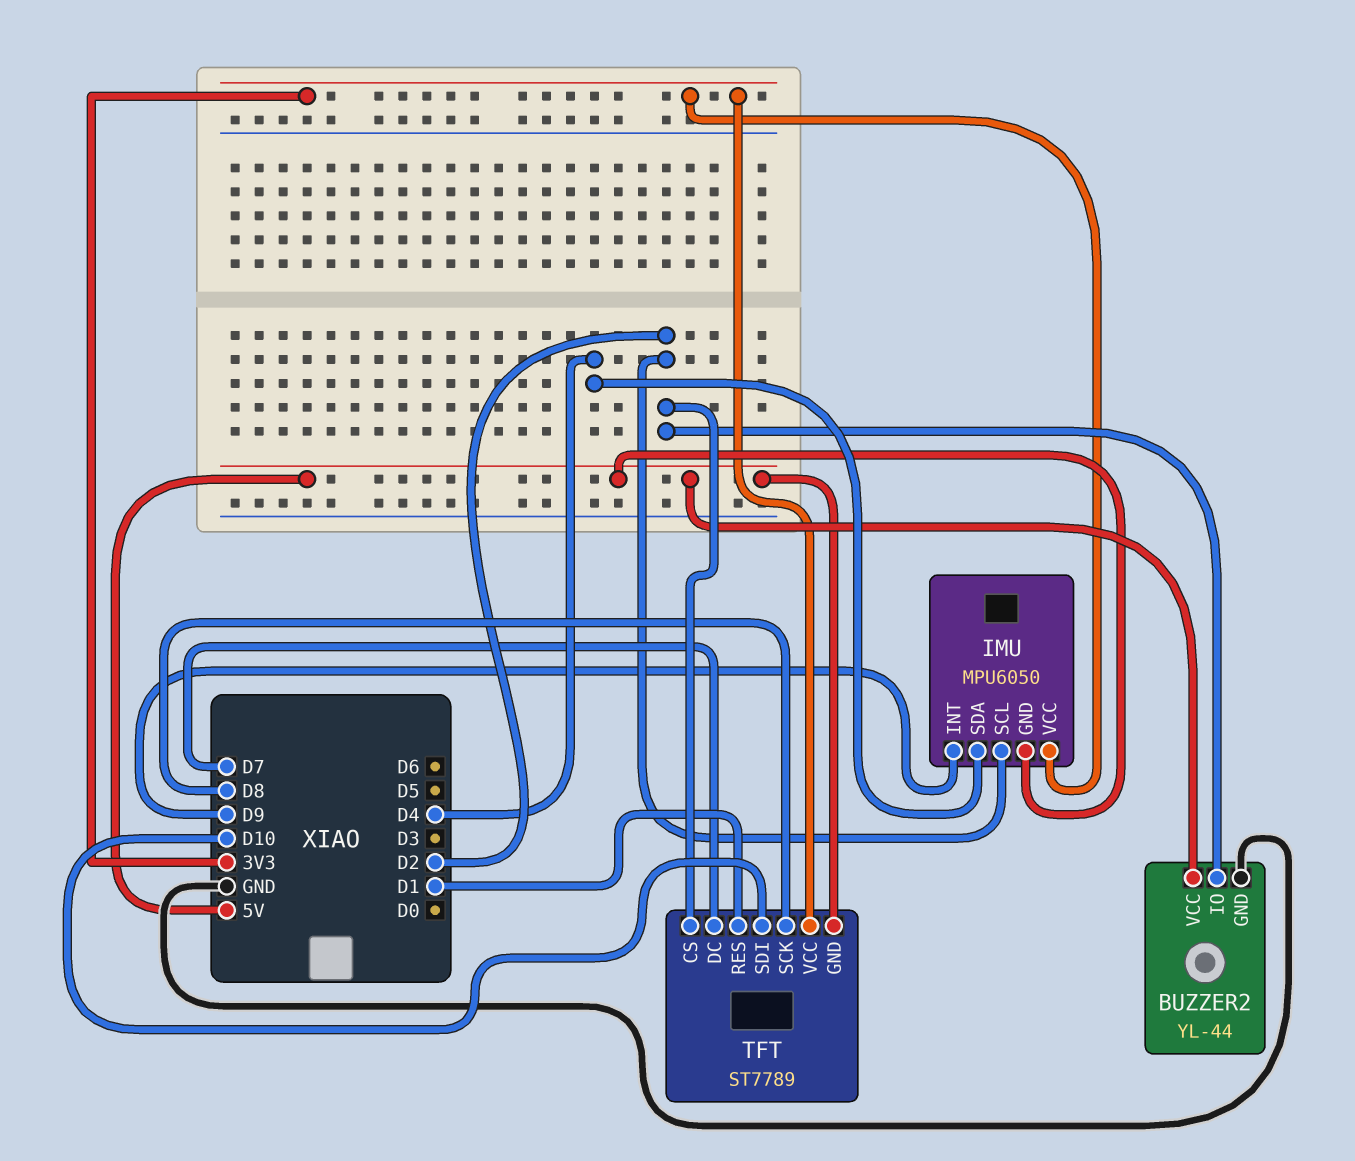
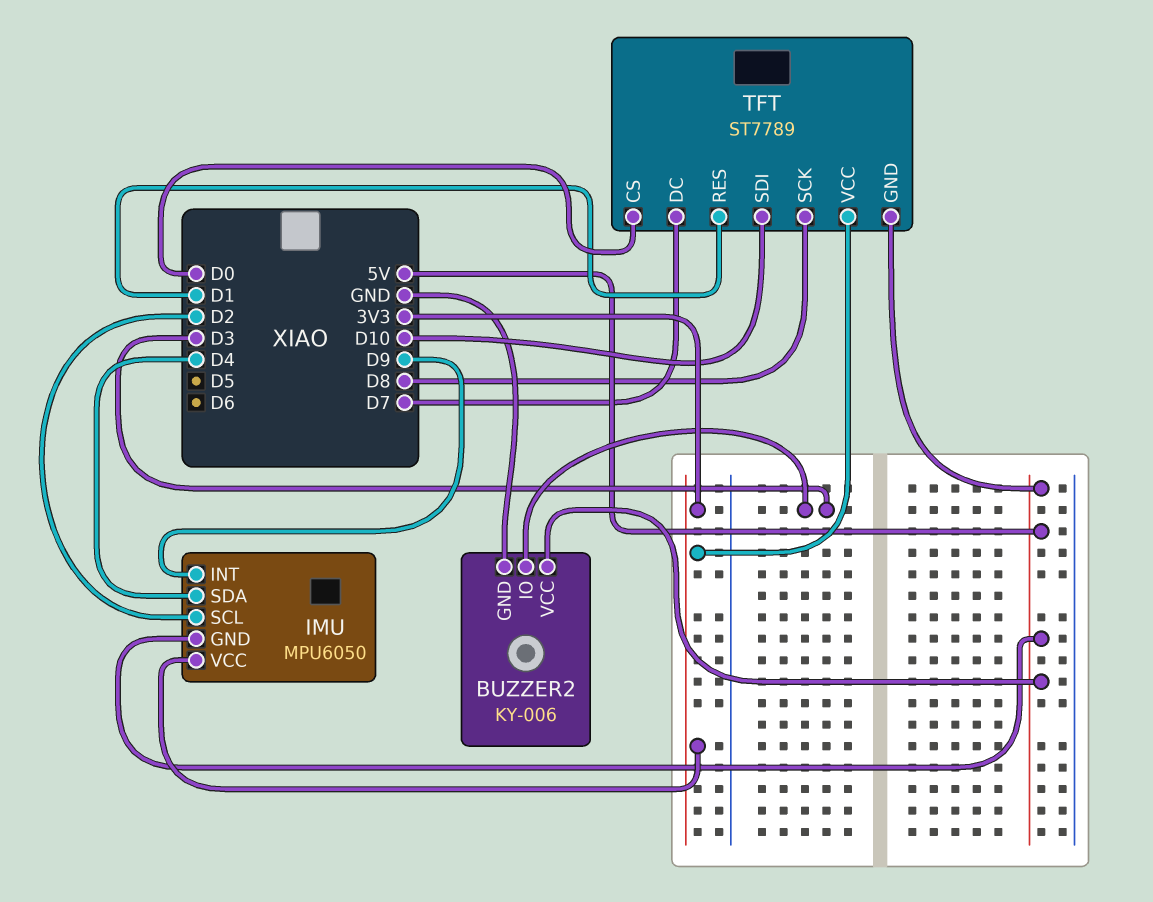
BUZZER2: YL-44 -> KY-006
BUZZER2 pin IO: D2 -> D3
TFT pin CS: D2 -> D0

